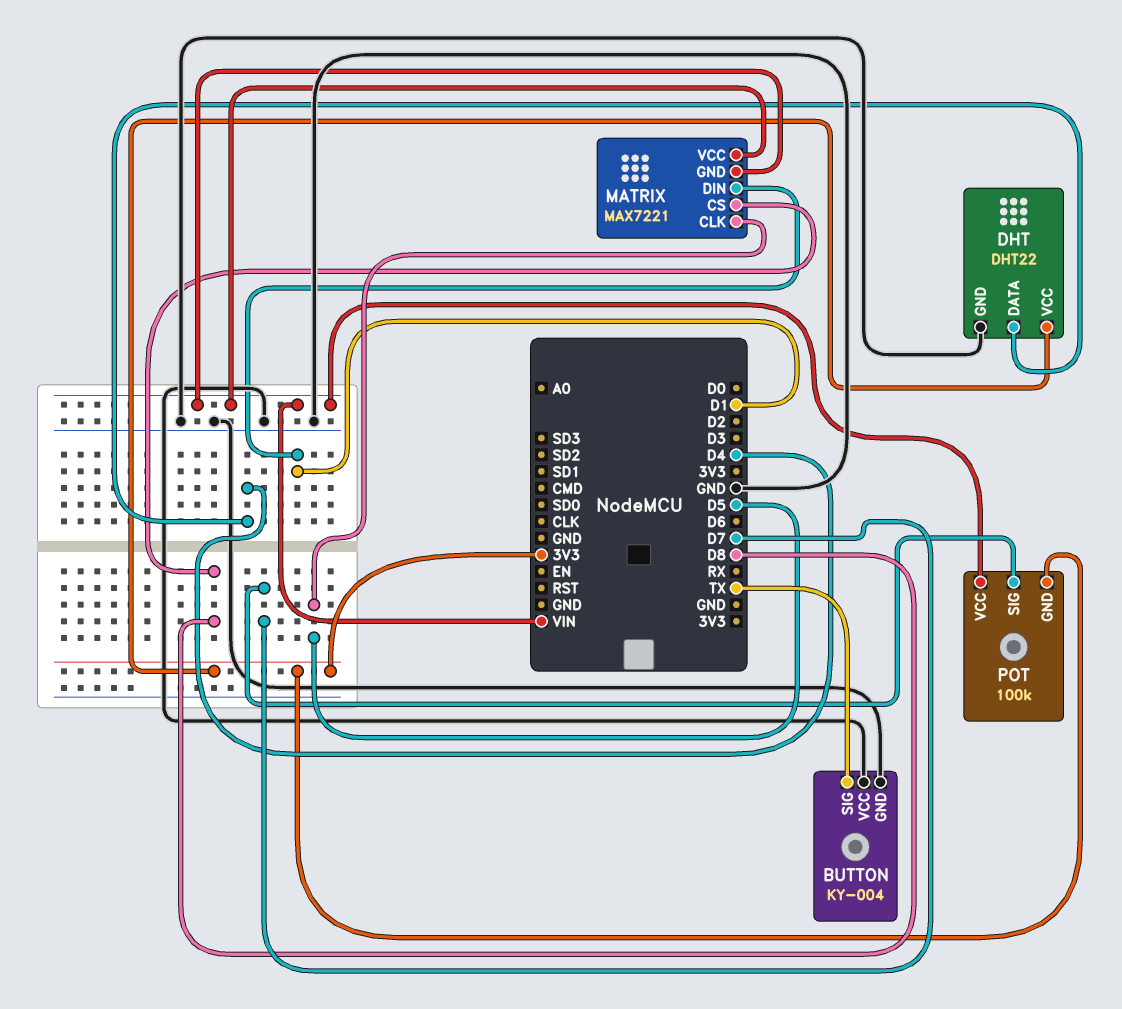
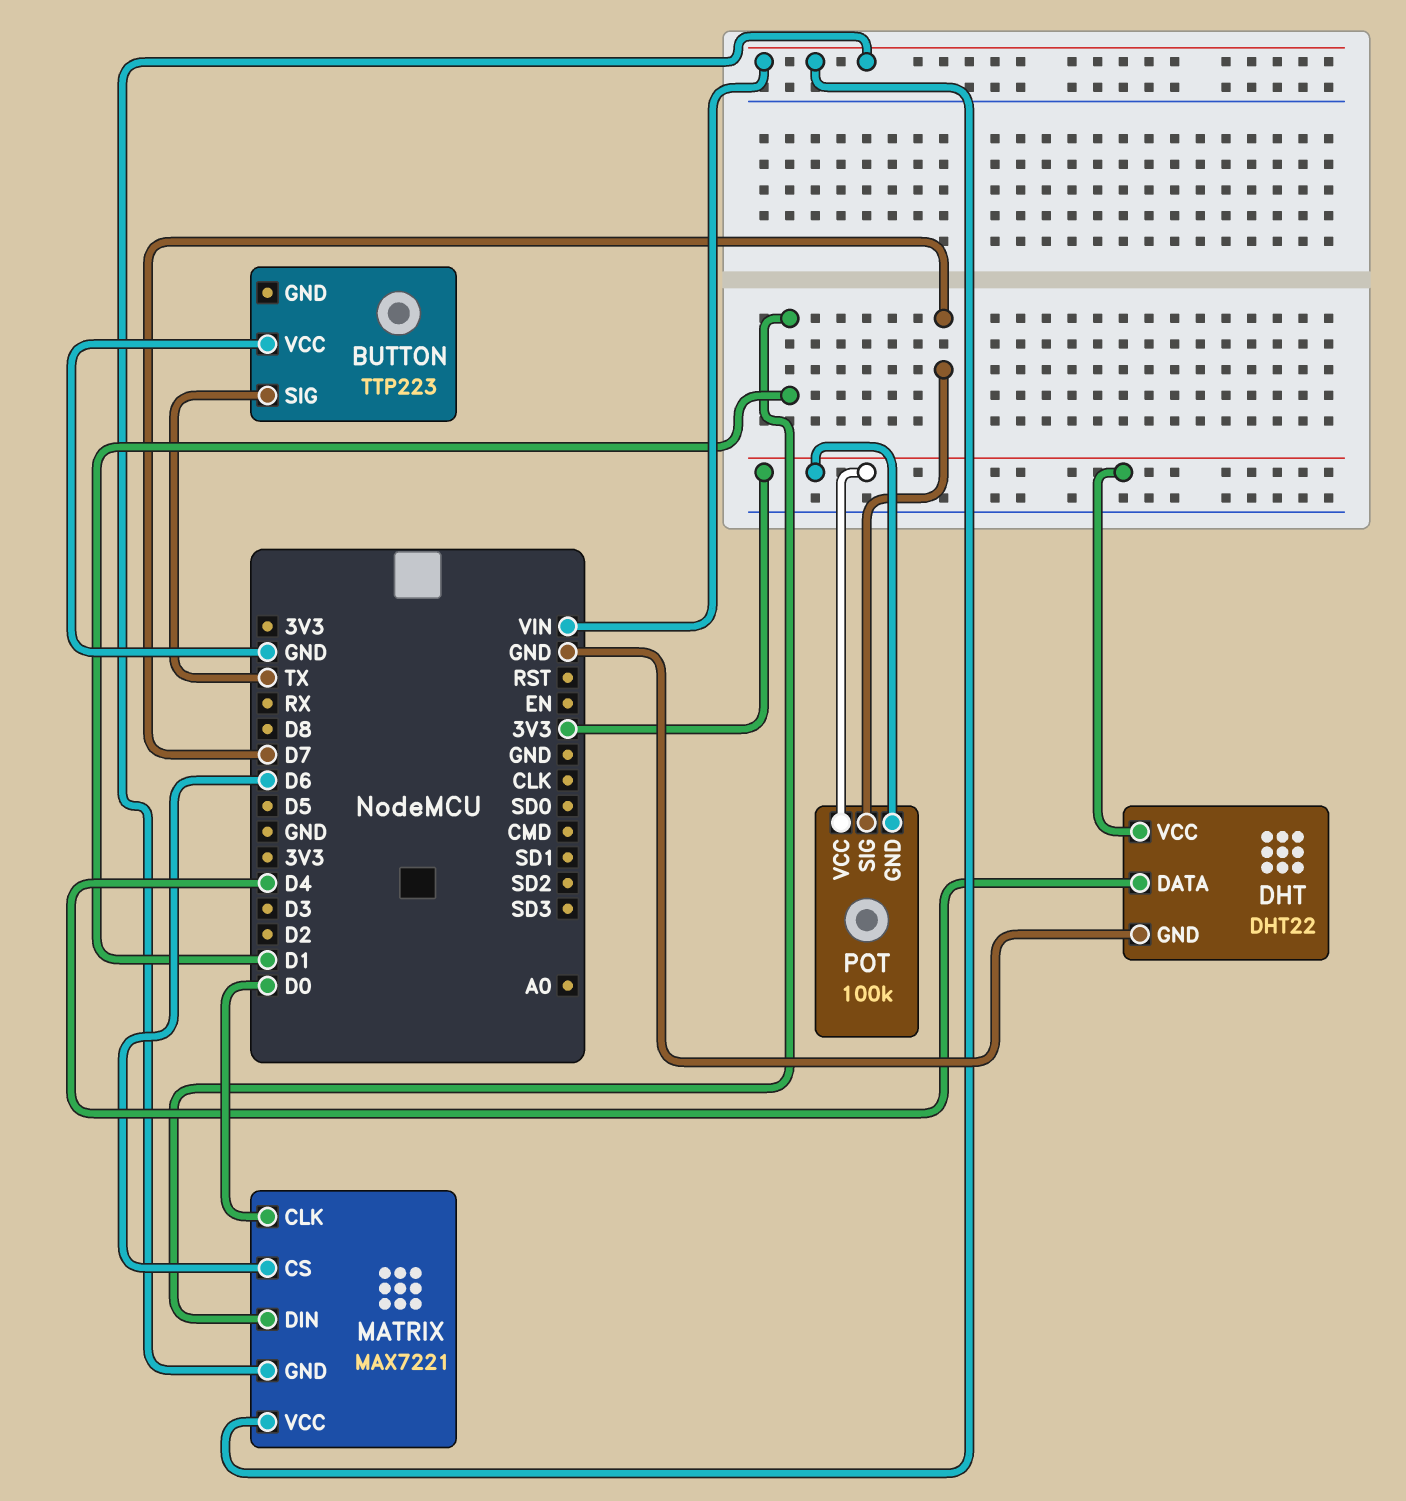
BUTTON: KY-004 -> TTP223
BUTTON pin GND: GND -> none
MATRIX pin CLK: D5 -> D0
MATRIX pin CS: D8 -> D6
POT pin VCC: VIN -> 3V3

